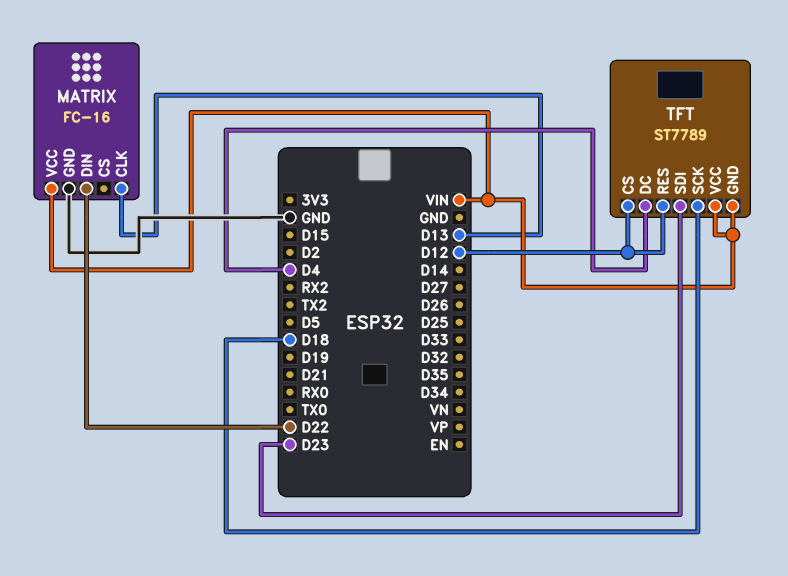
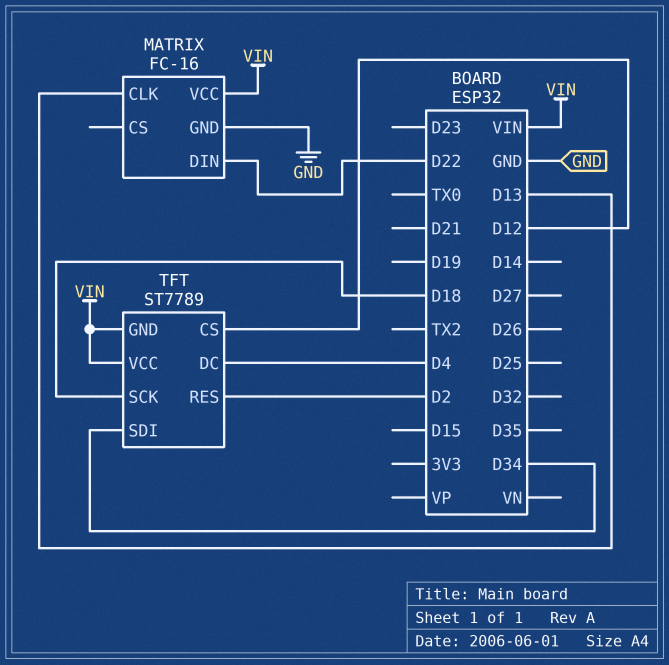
TFT pin RES: D12 -> D2
TFT pin SDI: D23 -> D34

